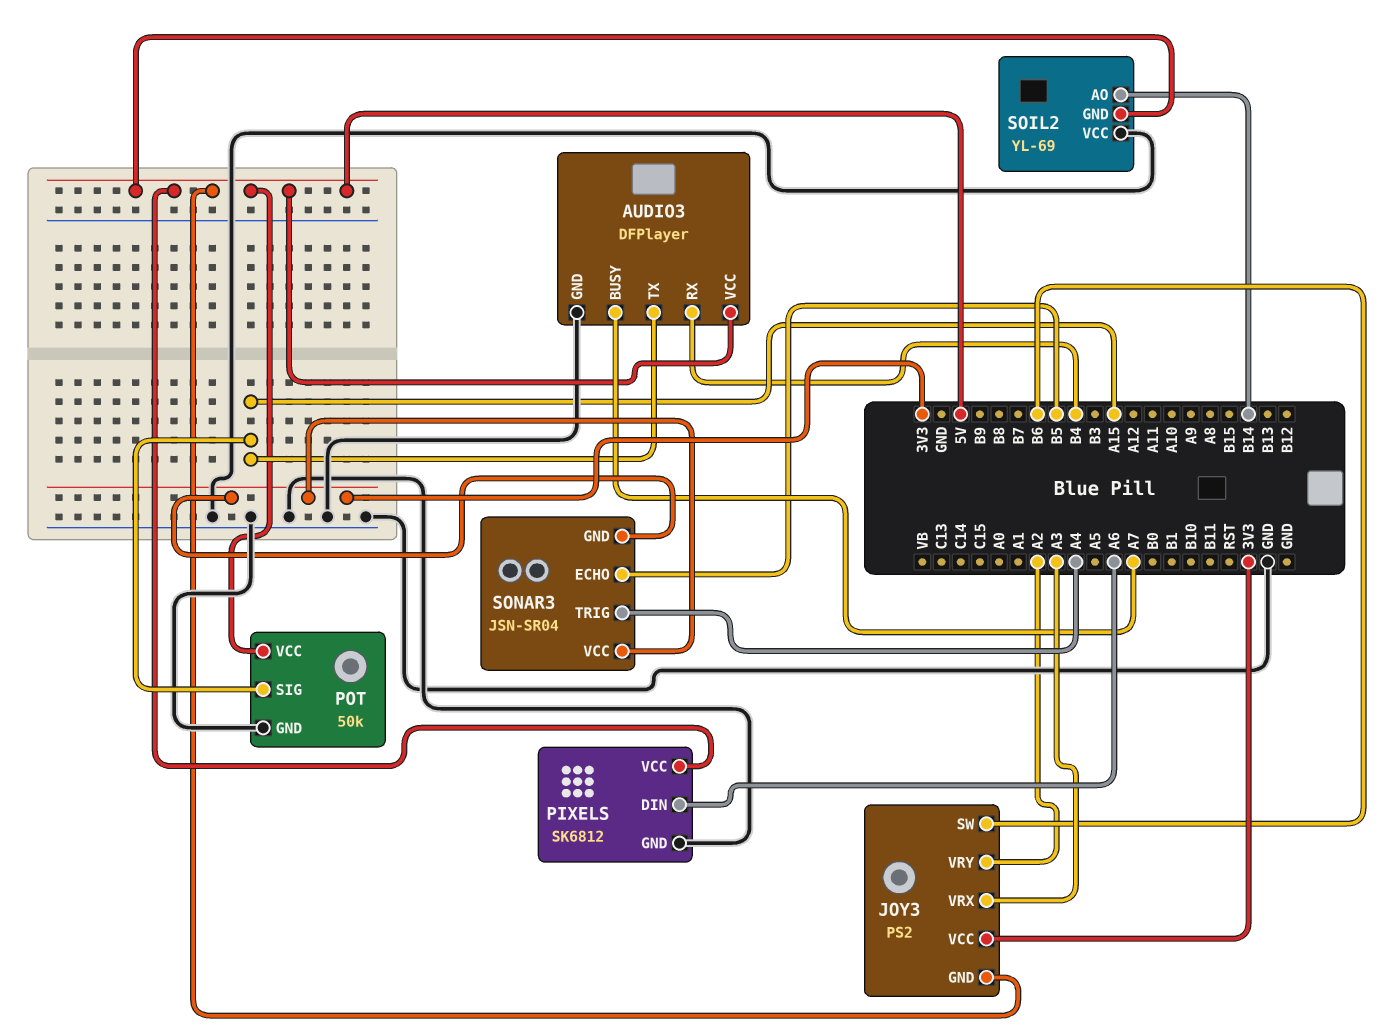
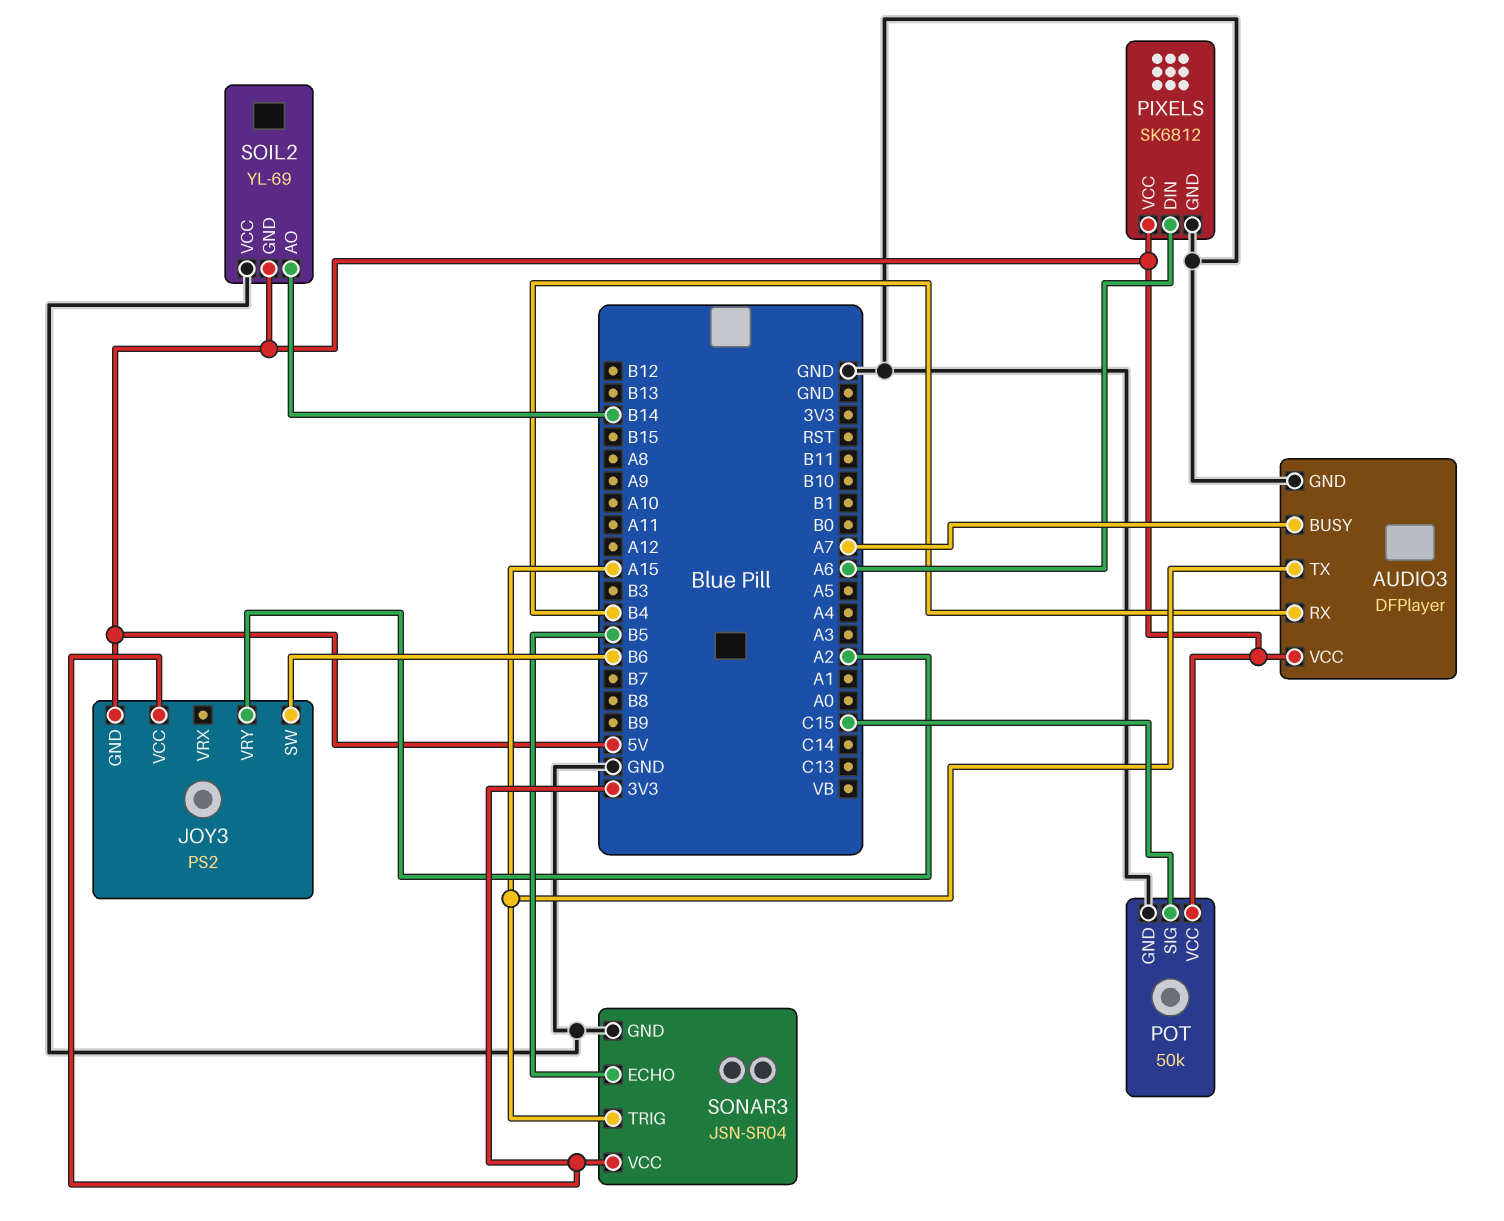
JOY3 pin VRX: A3 -> none
POT pin SIG: A15 -> C15
SONAR3 pin GND: 3V3 -> GND
SONAR3 pin TRIG: A4 -> A15

